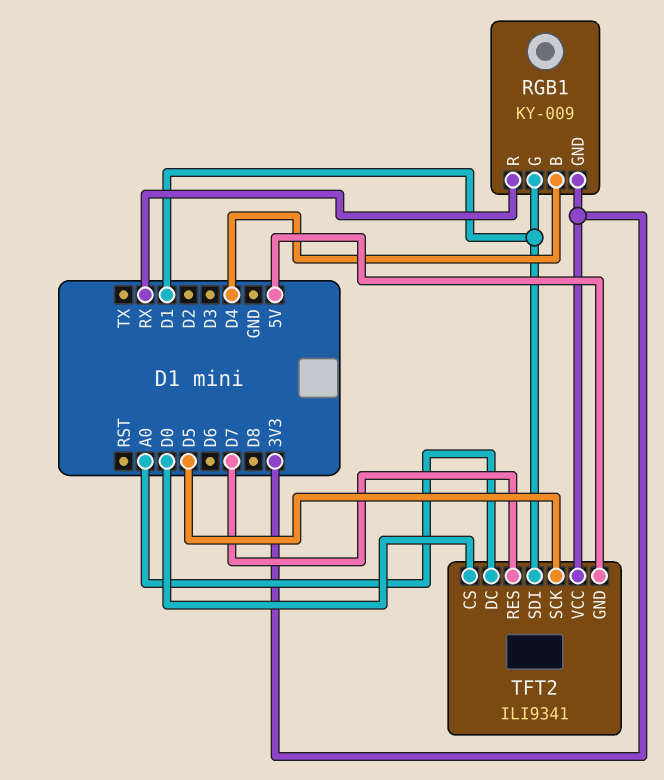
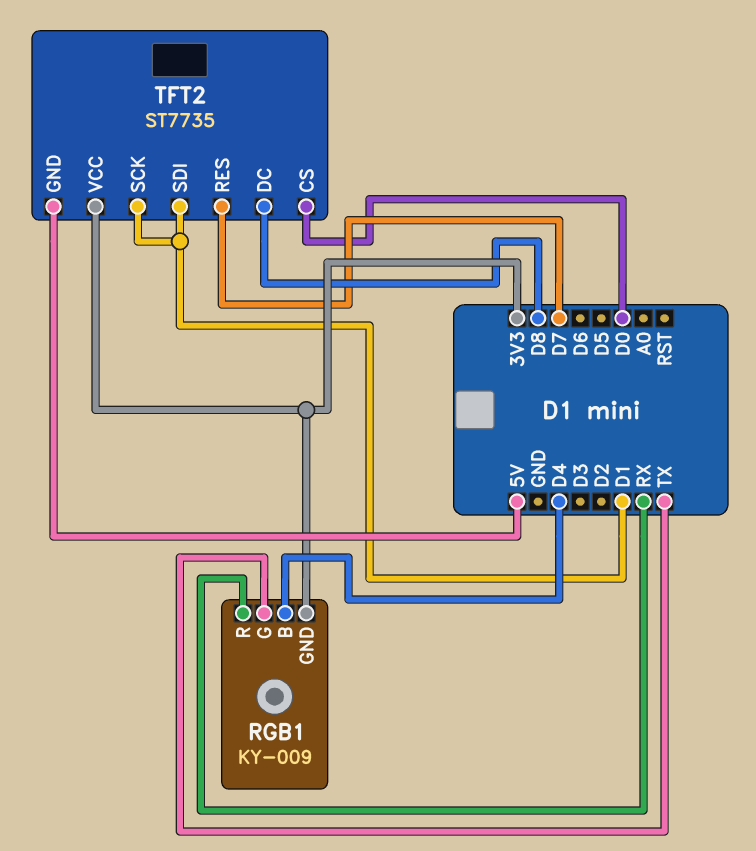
RGB1 pin G: D1 -> TX
TFT2: ILI9341 -> ST7735
TFT2 pin DC: A0 -> D8
TFT2 pin SCK: D5 -> D1

